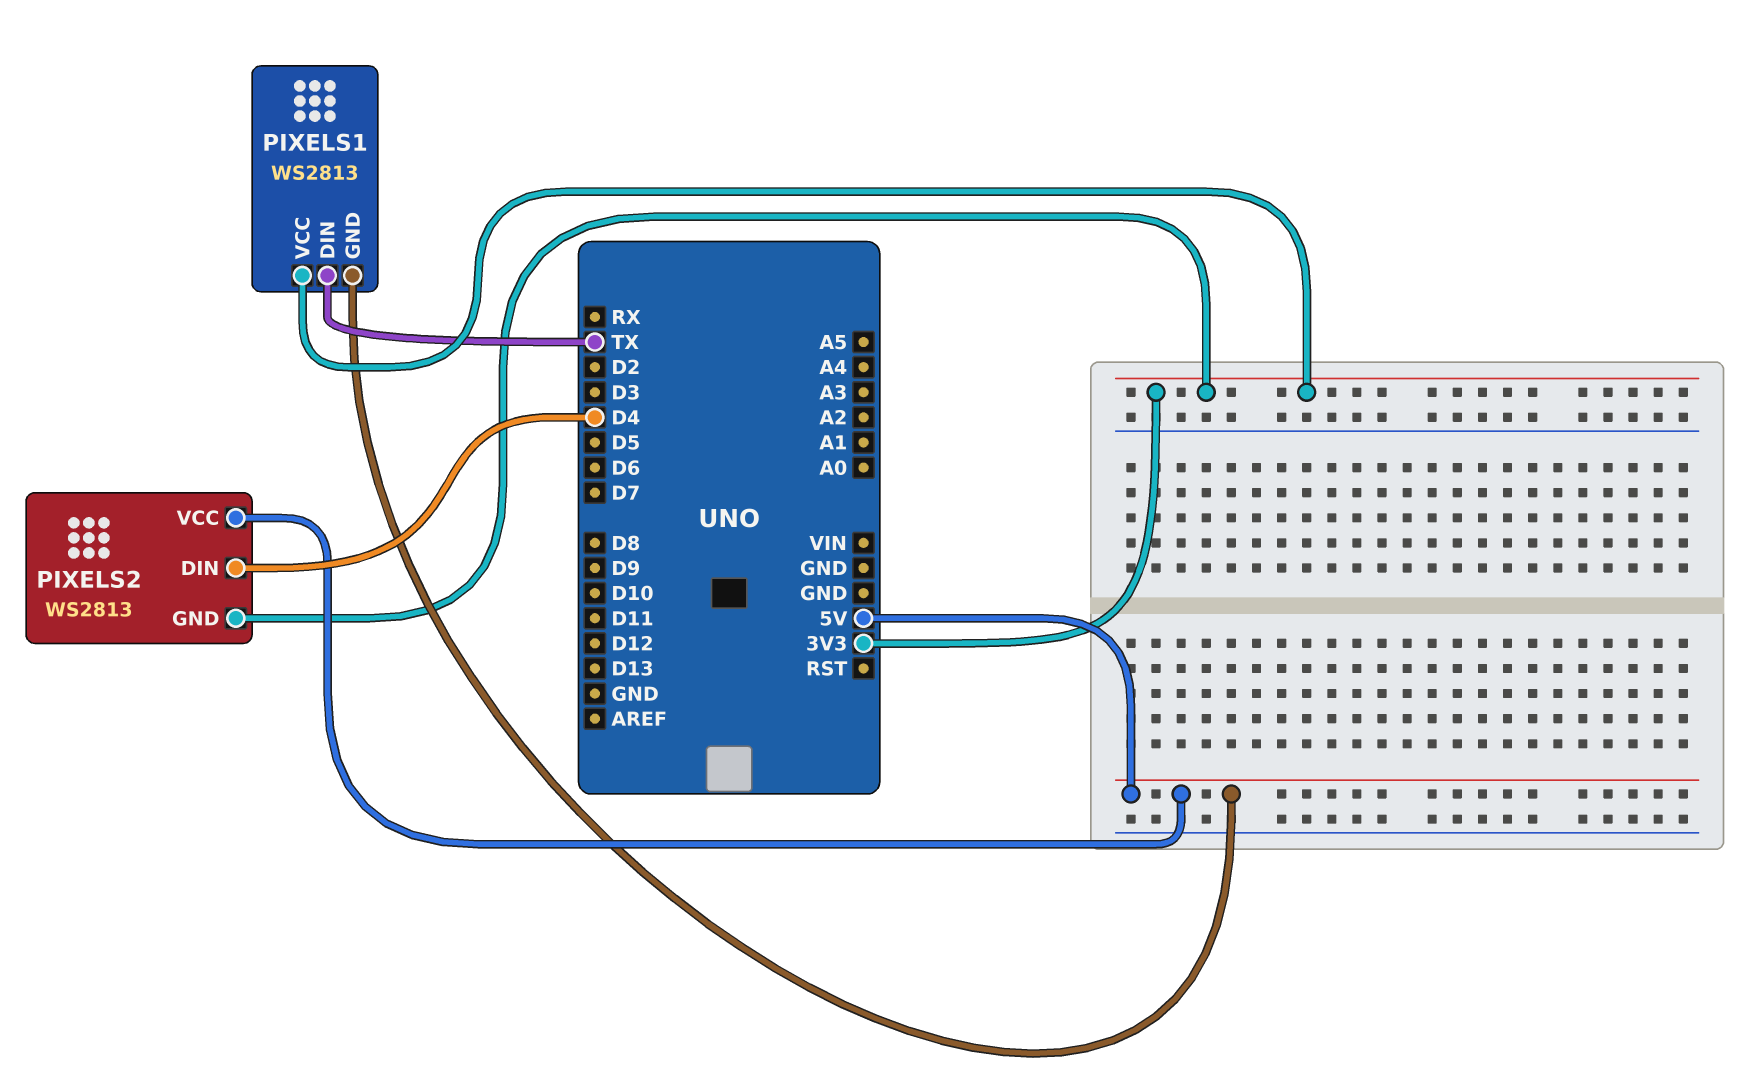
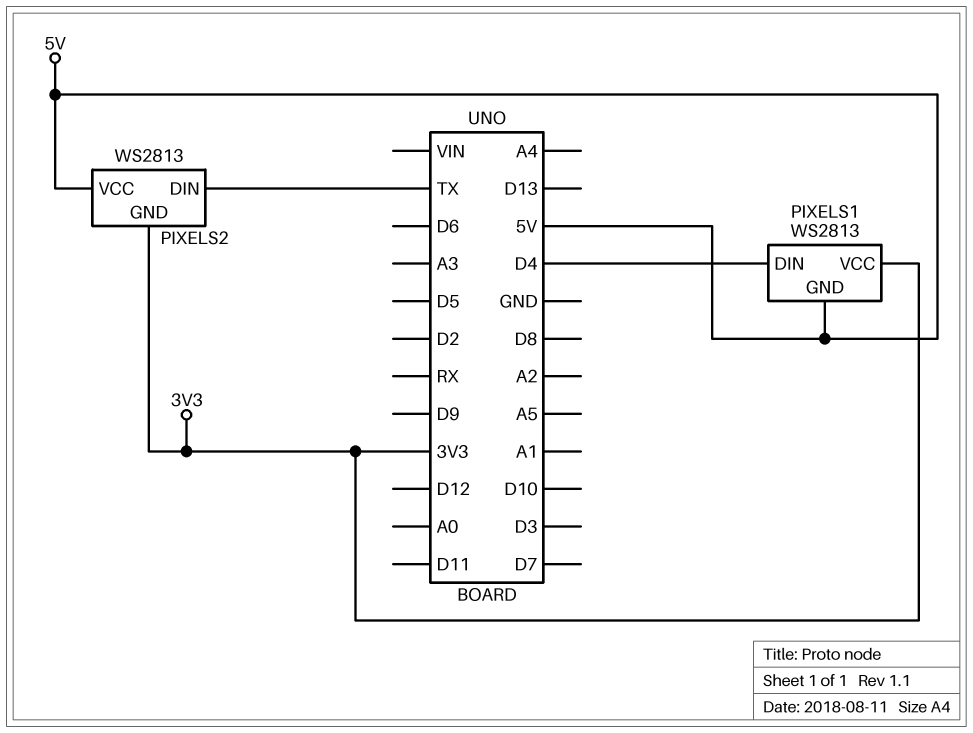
PIXELS1 pin DIN: TX -> D4
PIXELS2 pin DIN: D4 -> TX

